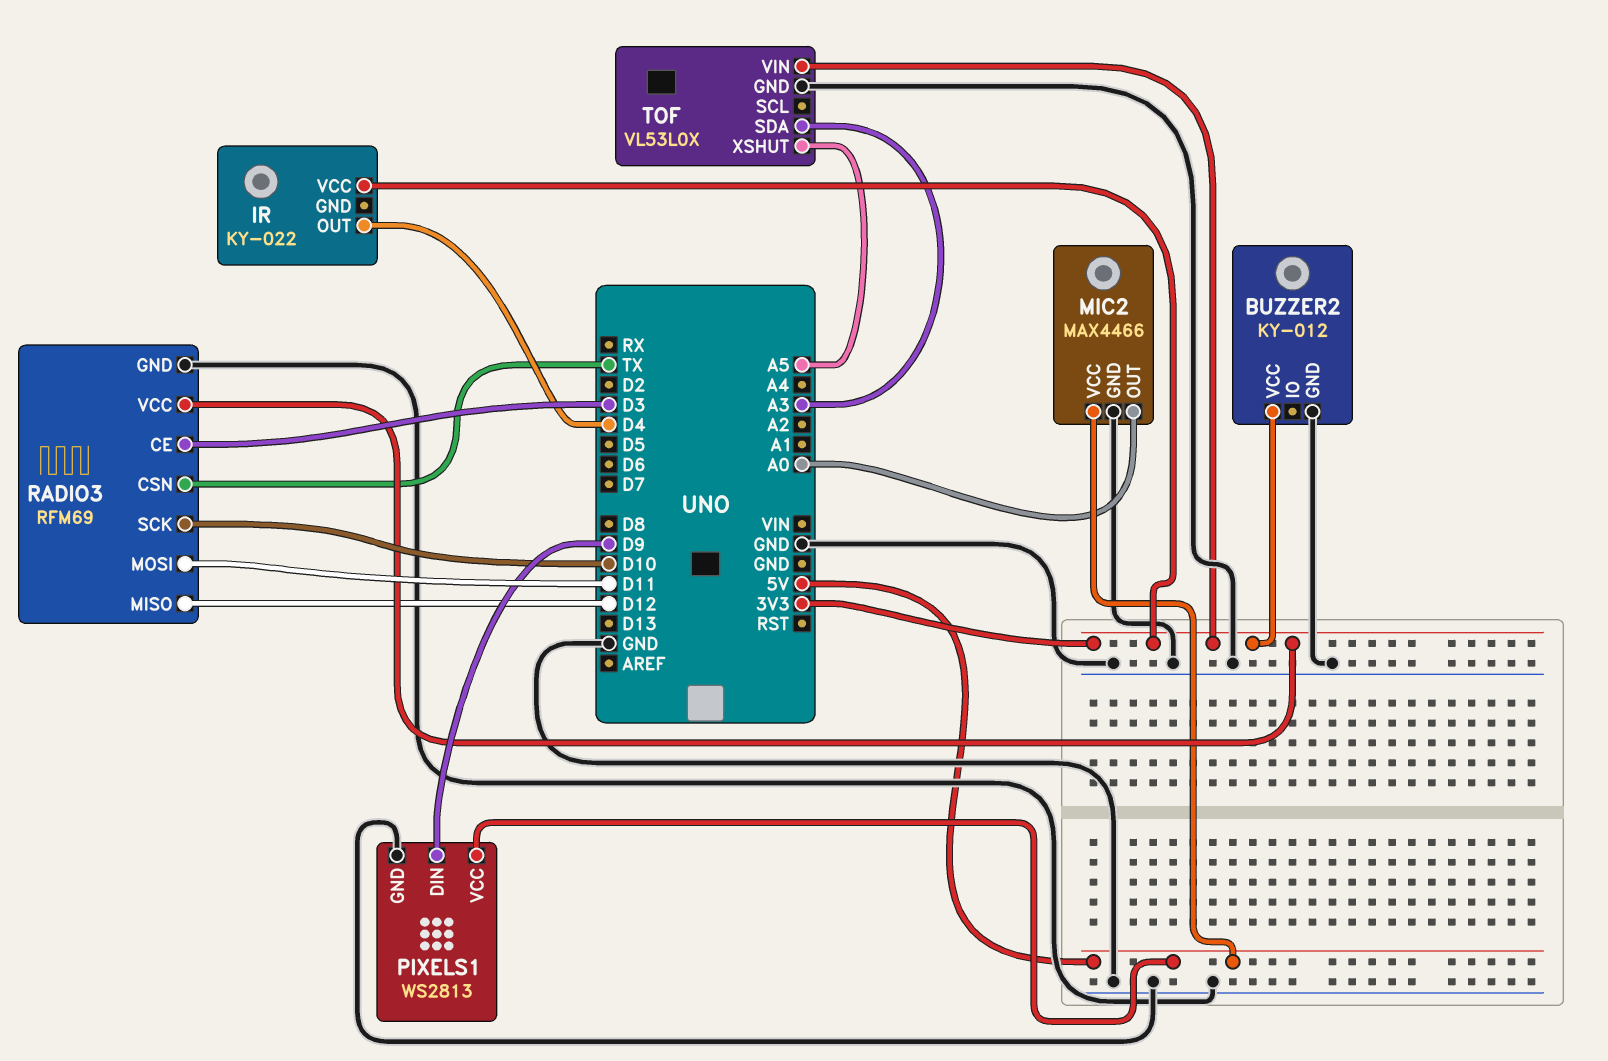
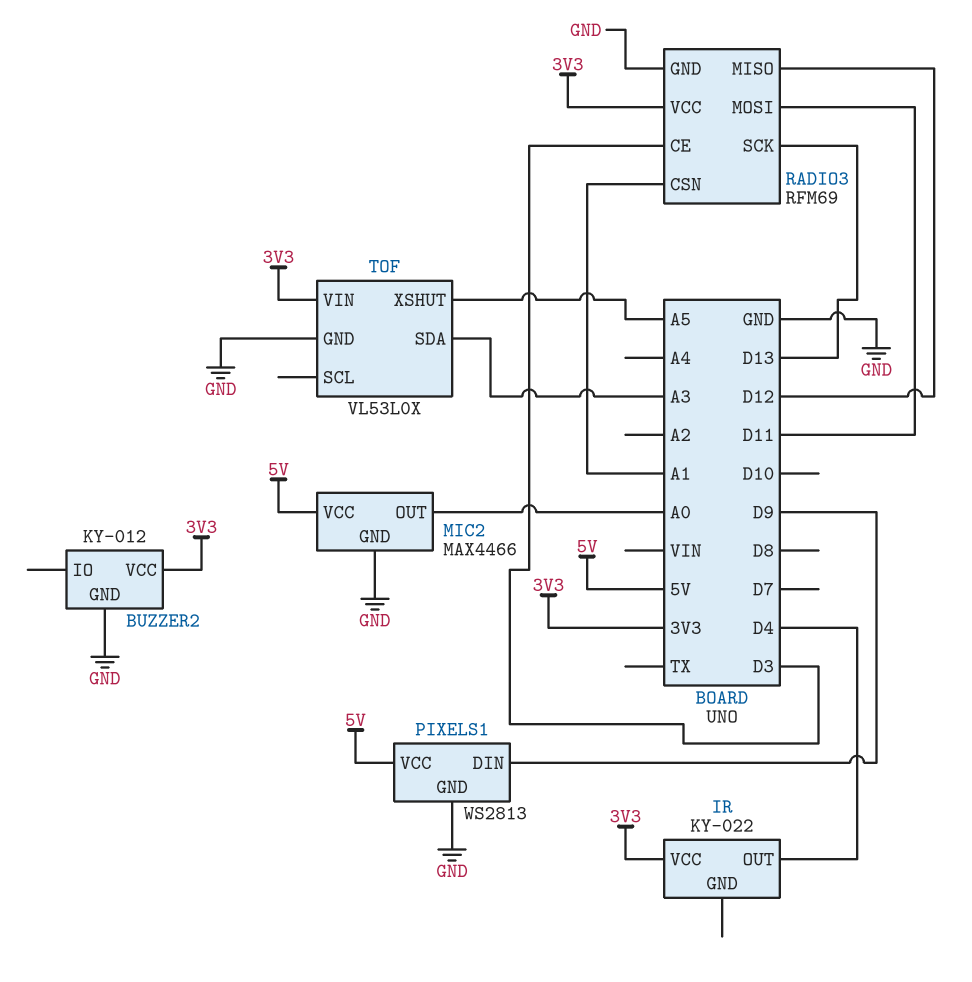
RADIO3 pin CSN: TX -> A1
RADIO3 pin SCK: D10 -> D13

